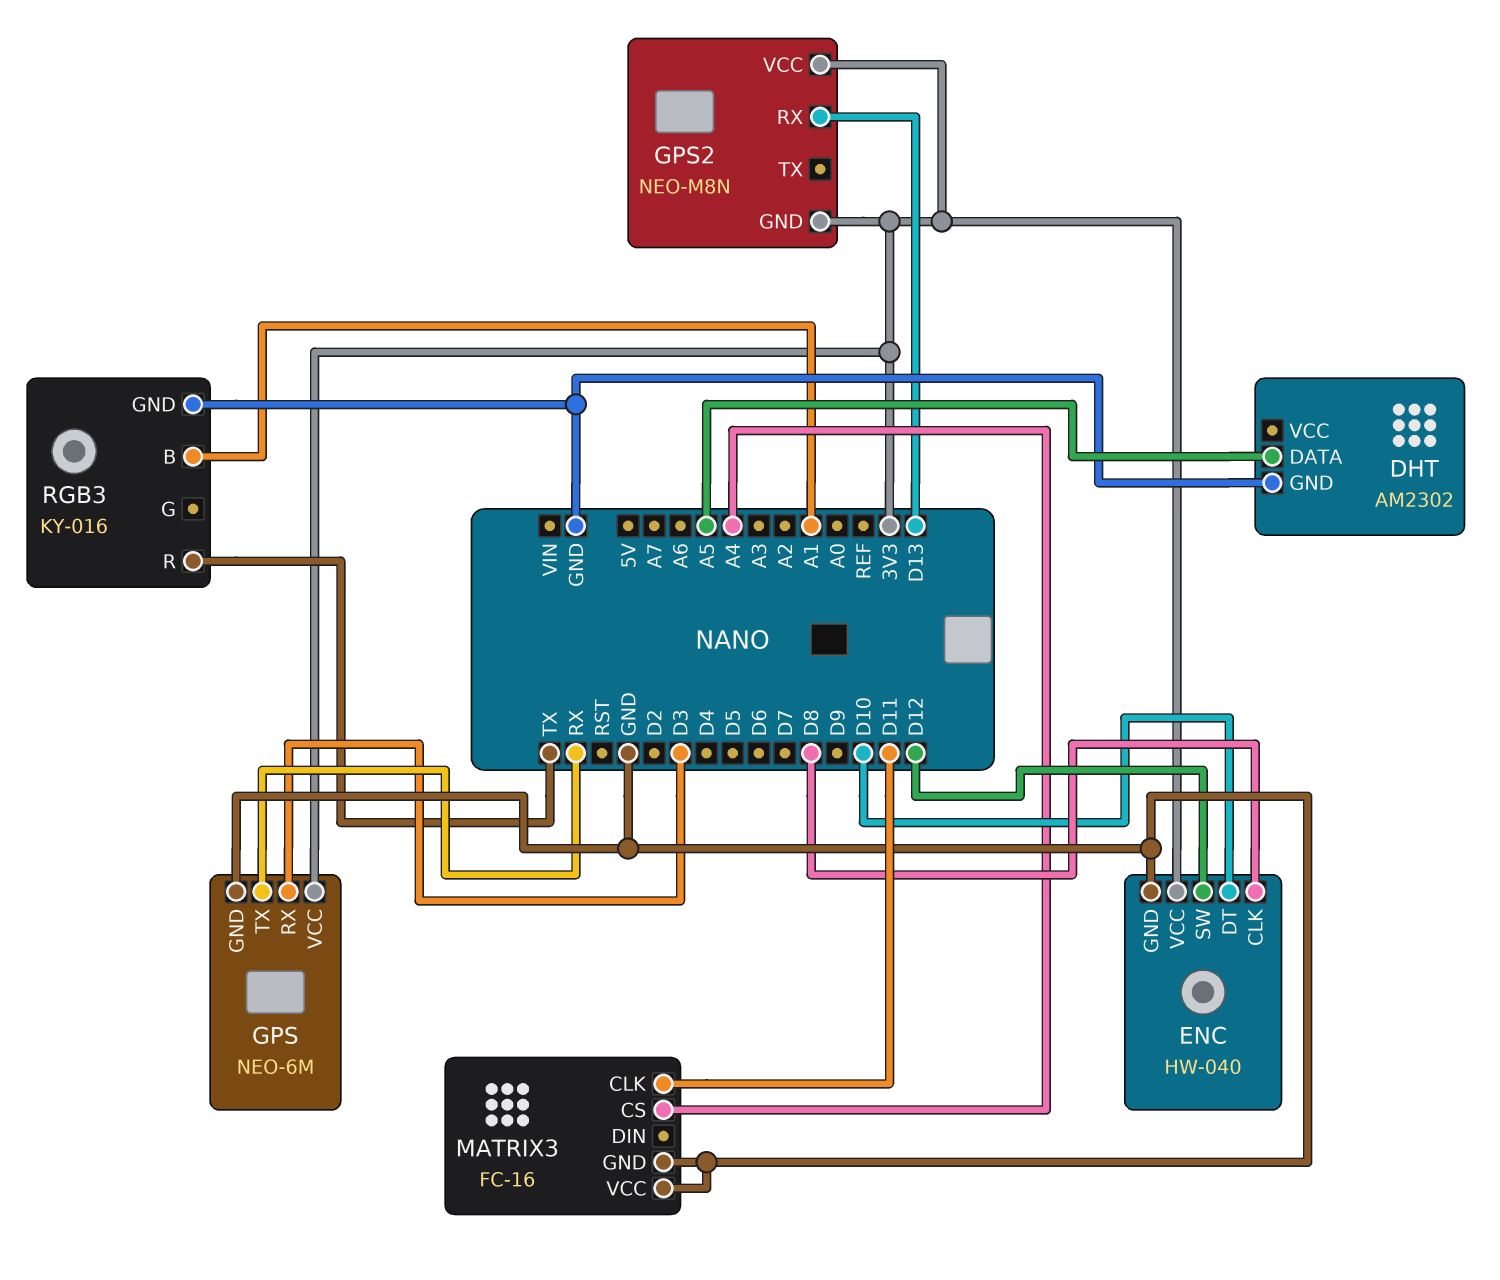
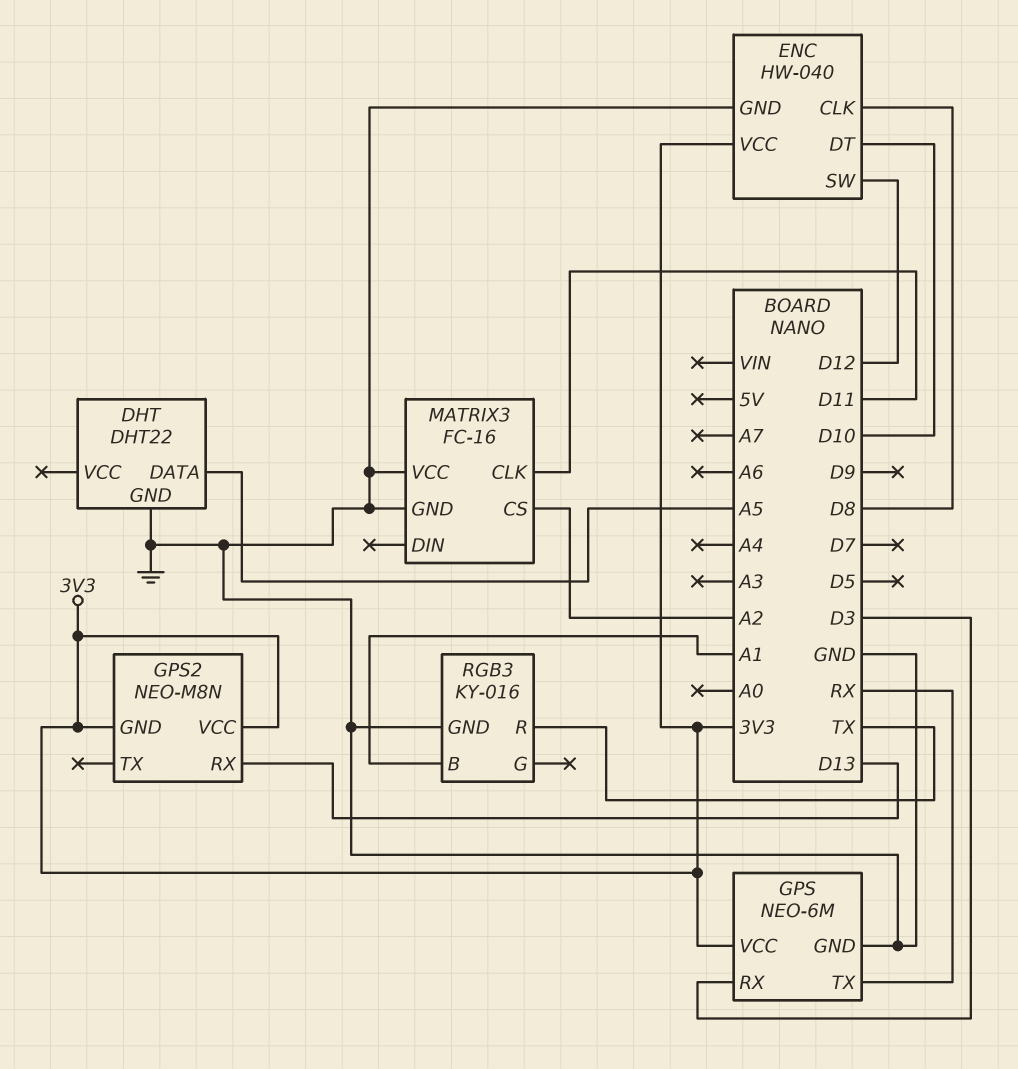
DHT: AM2302 -> DHT22
MATRIX3 pin CS: A4 -> A2

